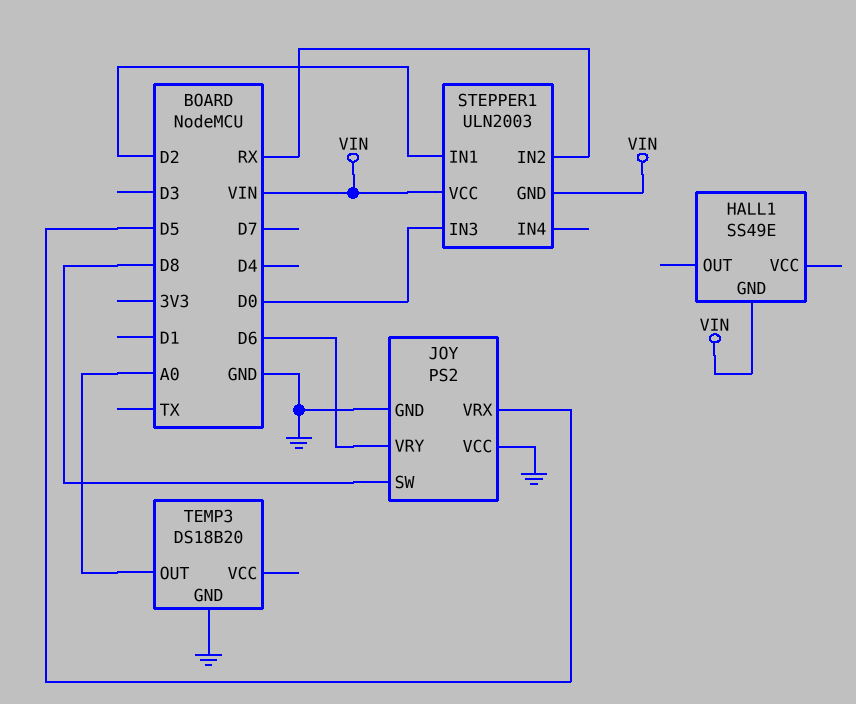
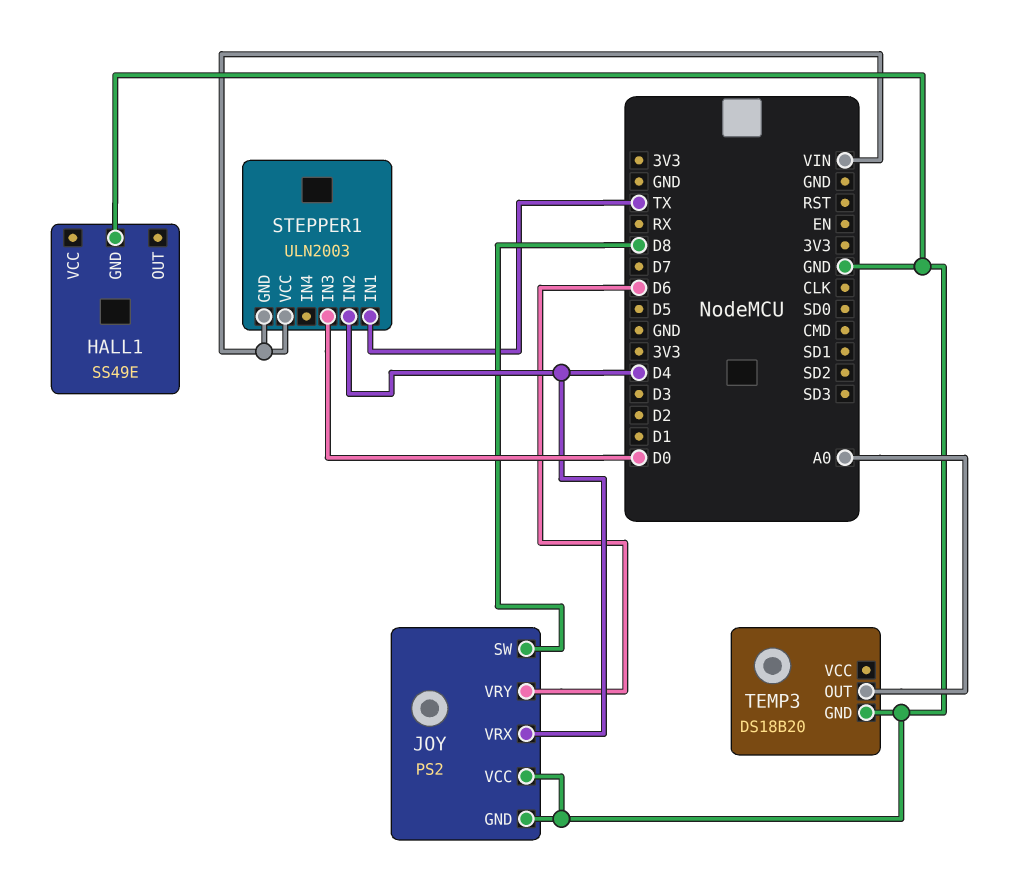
HALL1 pin GND: VIN -> GND
JOY pin VRX: D5 -> D4
STEPPER1 pin IN1: D2 -> TX
STEPPER1 pin IN2: RX -> D4

